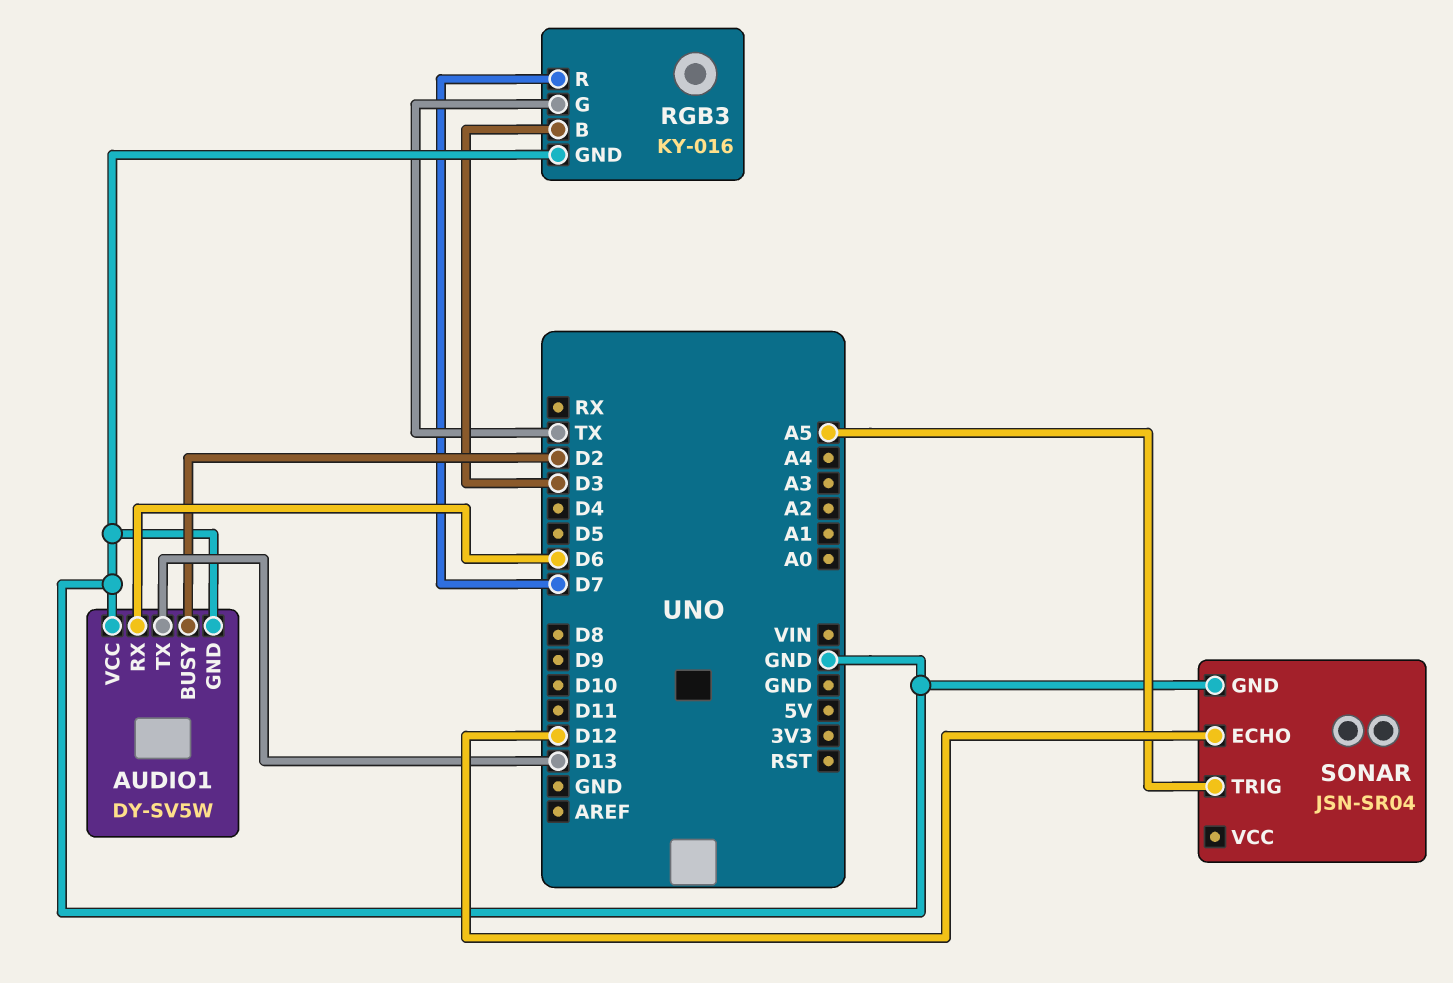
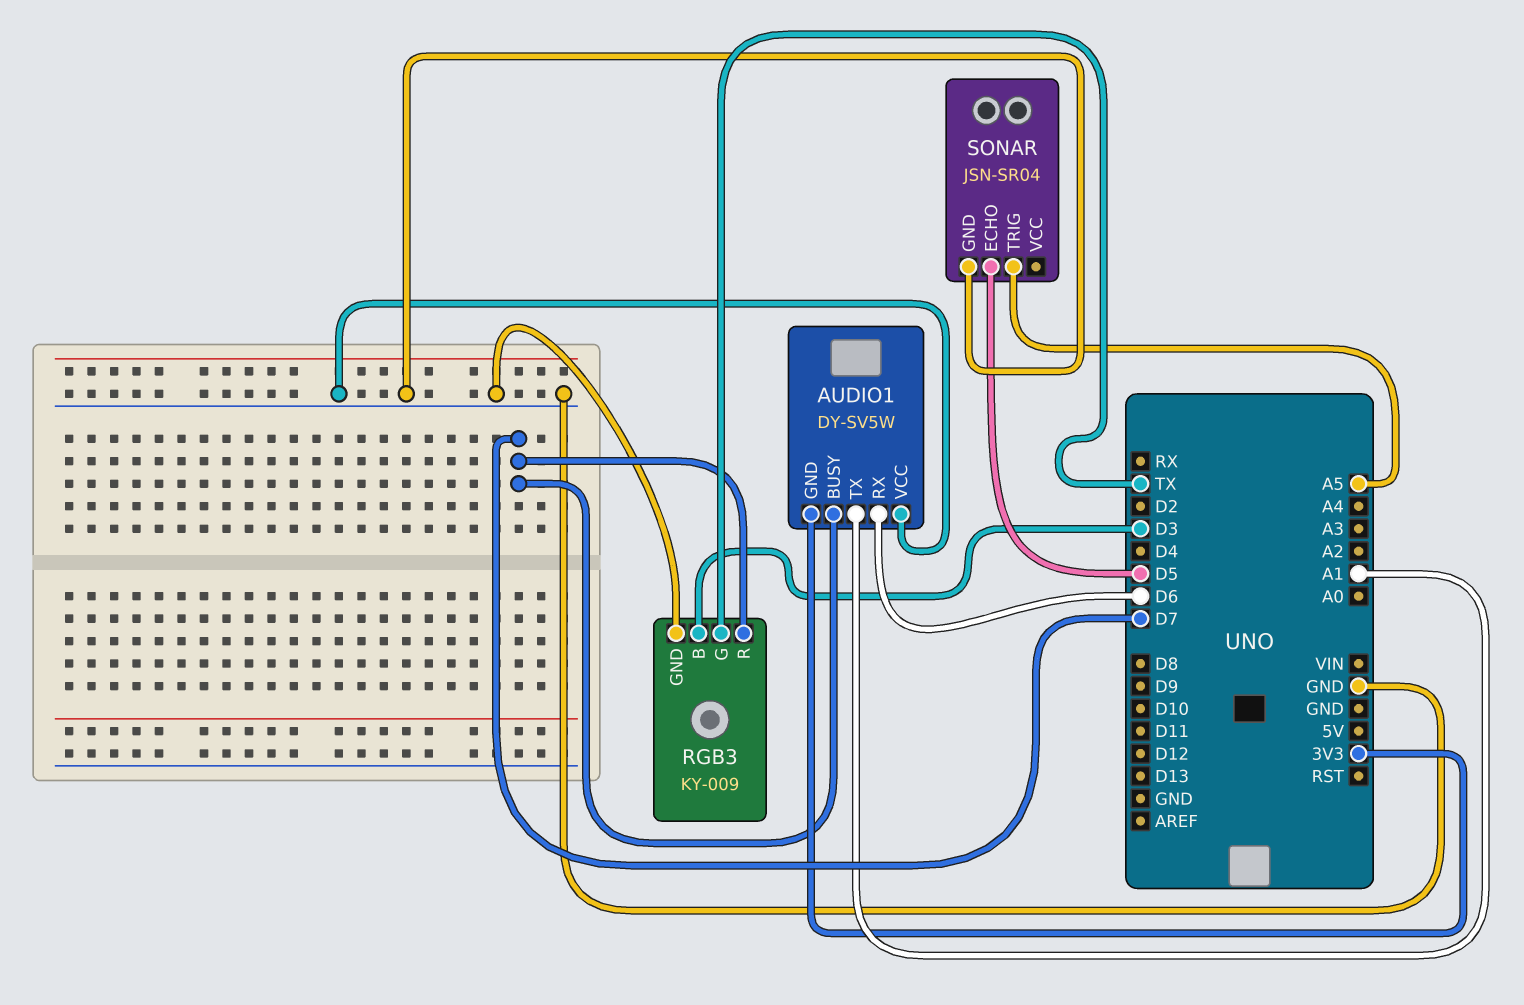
AUDIO1 pin BUSY: D2 -> D7
AUDIO1 pin GND: GND -> 3V3
AUDIO1 pin TX: D13 -> A1
RGB3: KY-016 -> KY-009
SONAR pin ECHO: D12 -> D5

